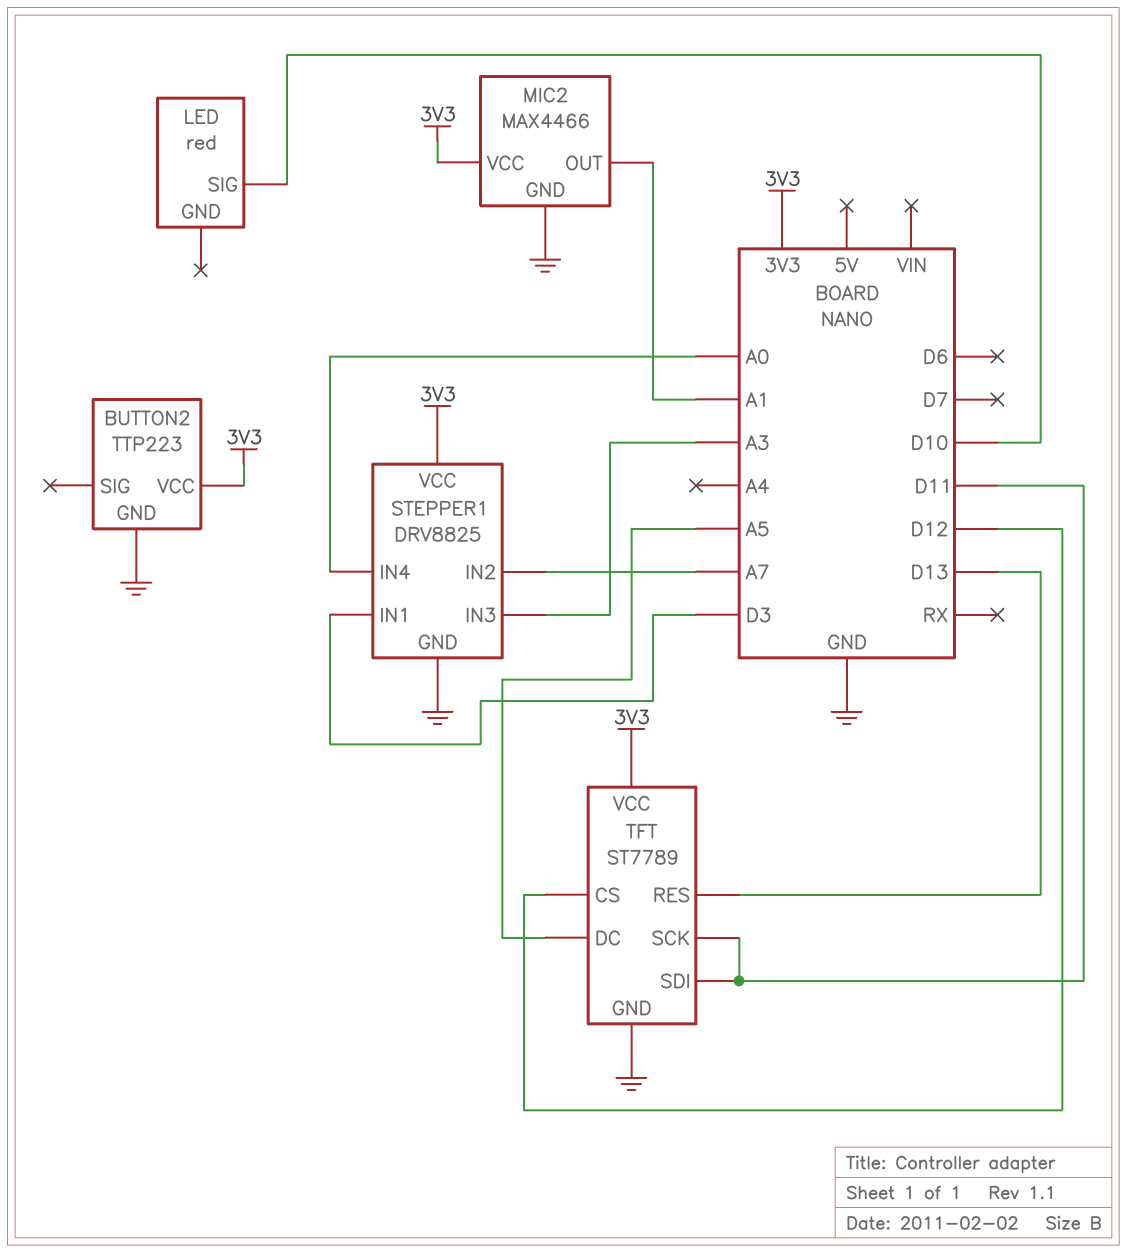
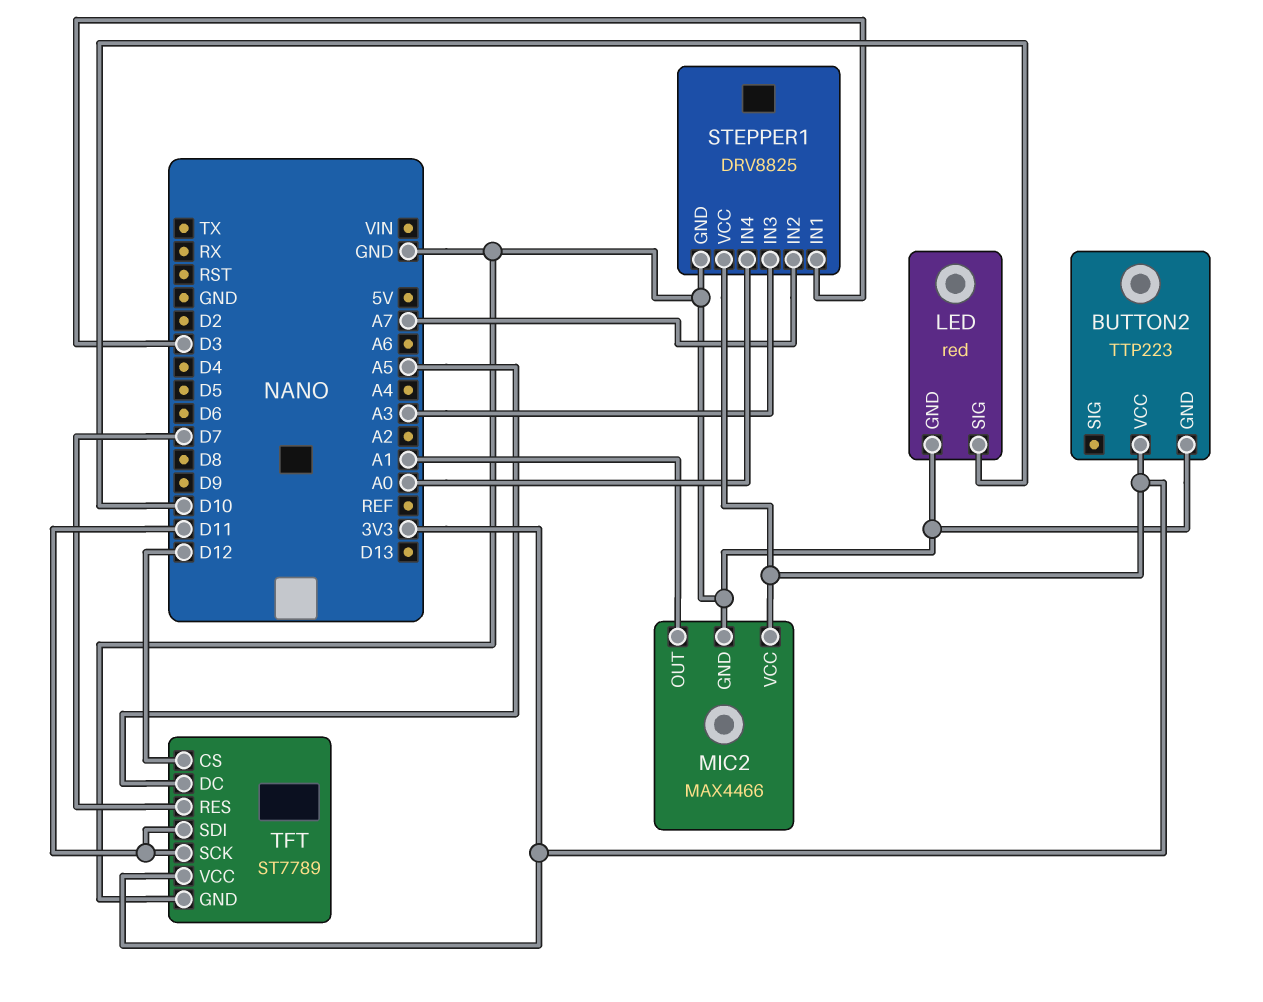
LED pin GND: none -> GND
TFT pin RES: D13 -> D7

